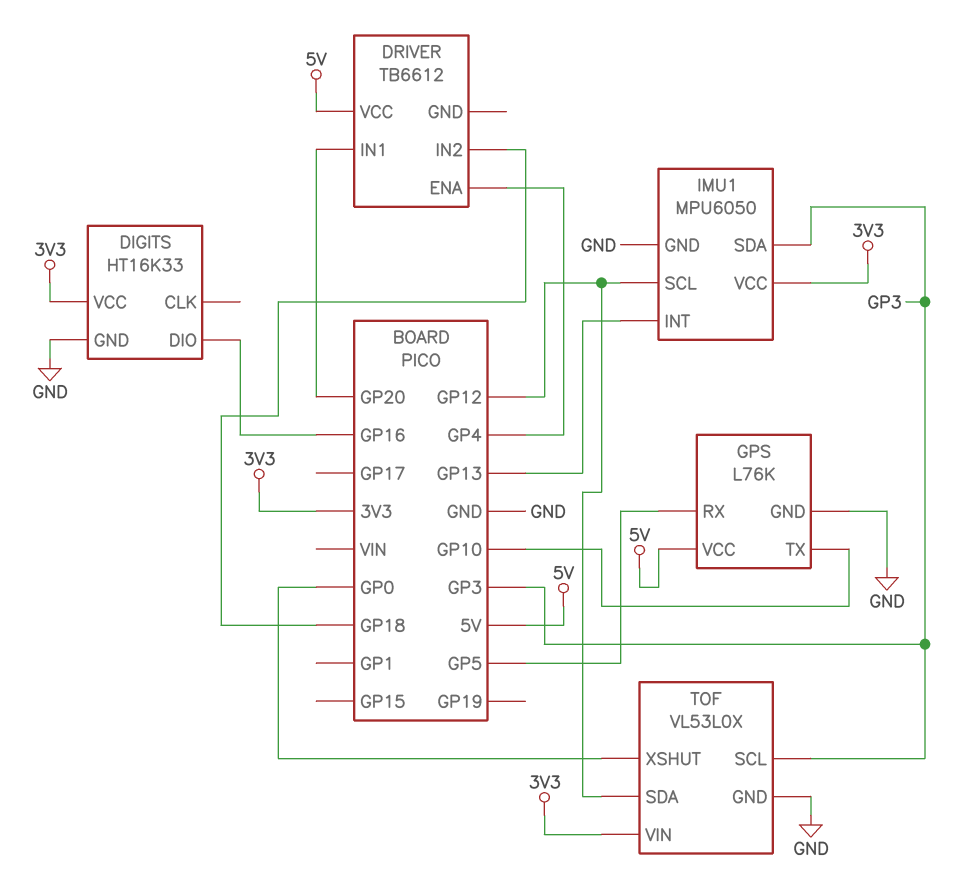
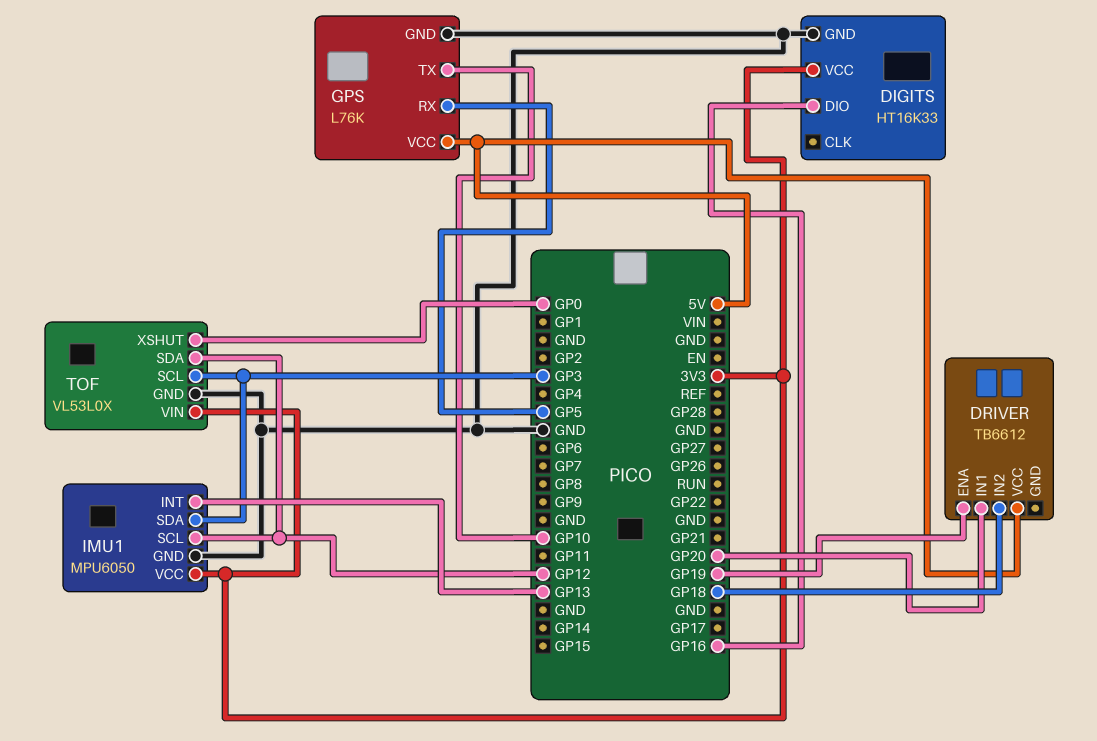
DRIVER pin ENA: GP4 -> GP19

